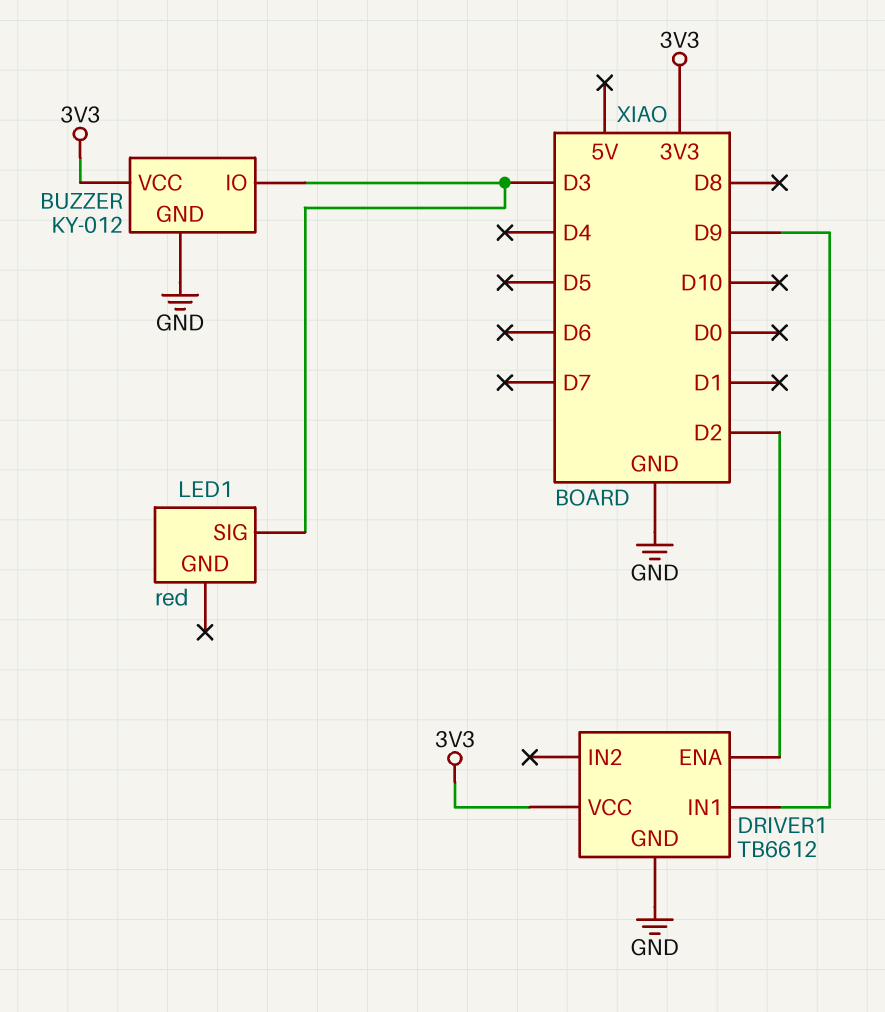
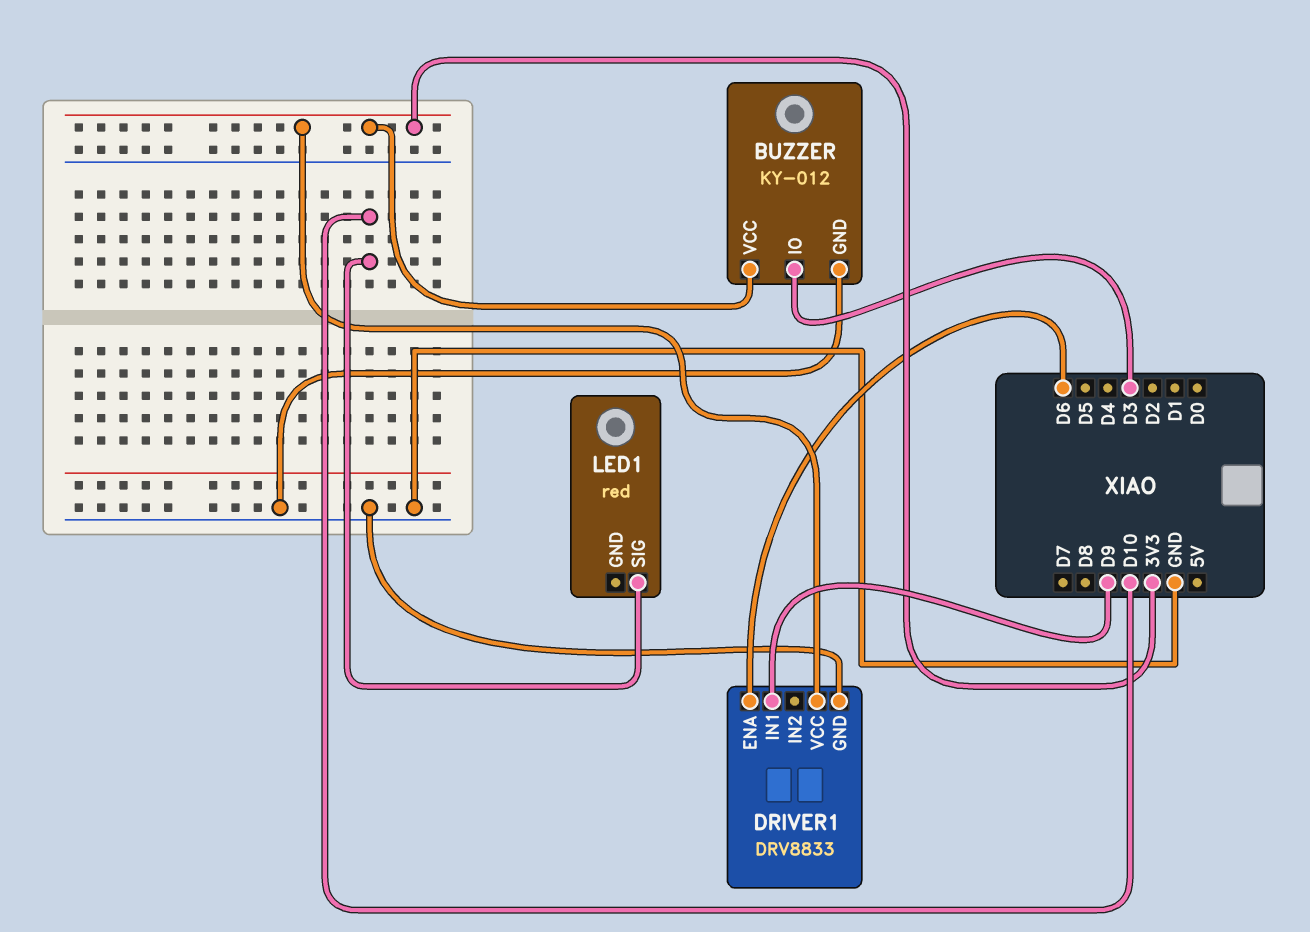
DRIVER1: TB6612 -> DRV8833
DRIVER1 pin ENA: D2 -> D6
LED1 pin SIG: D3 -> D10

